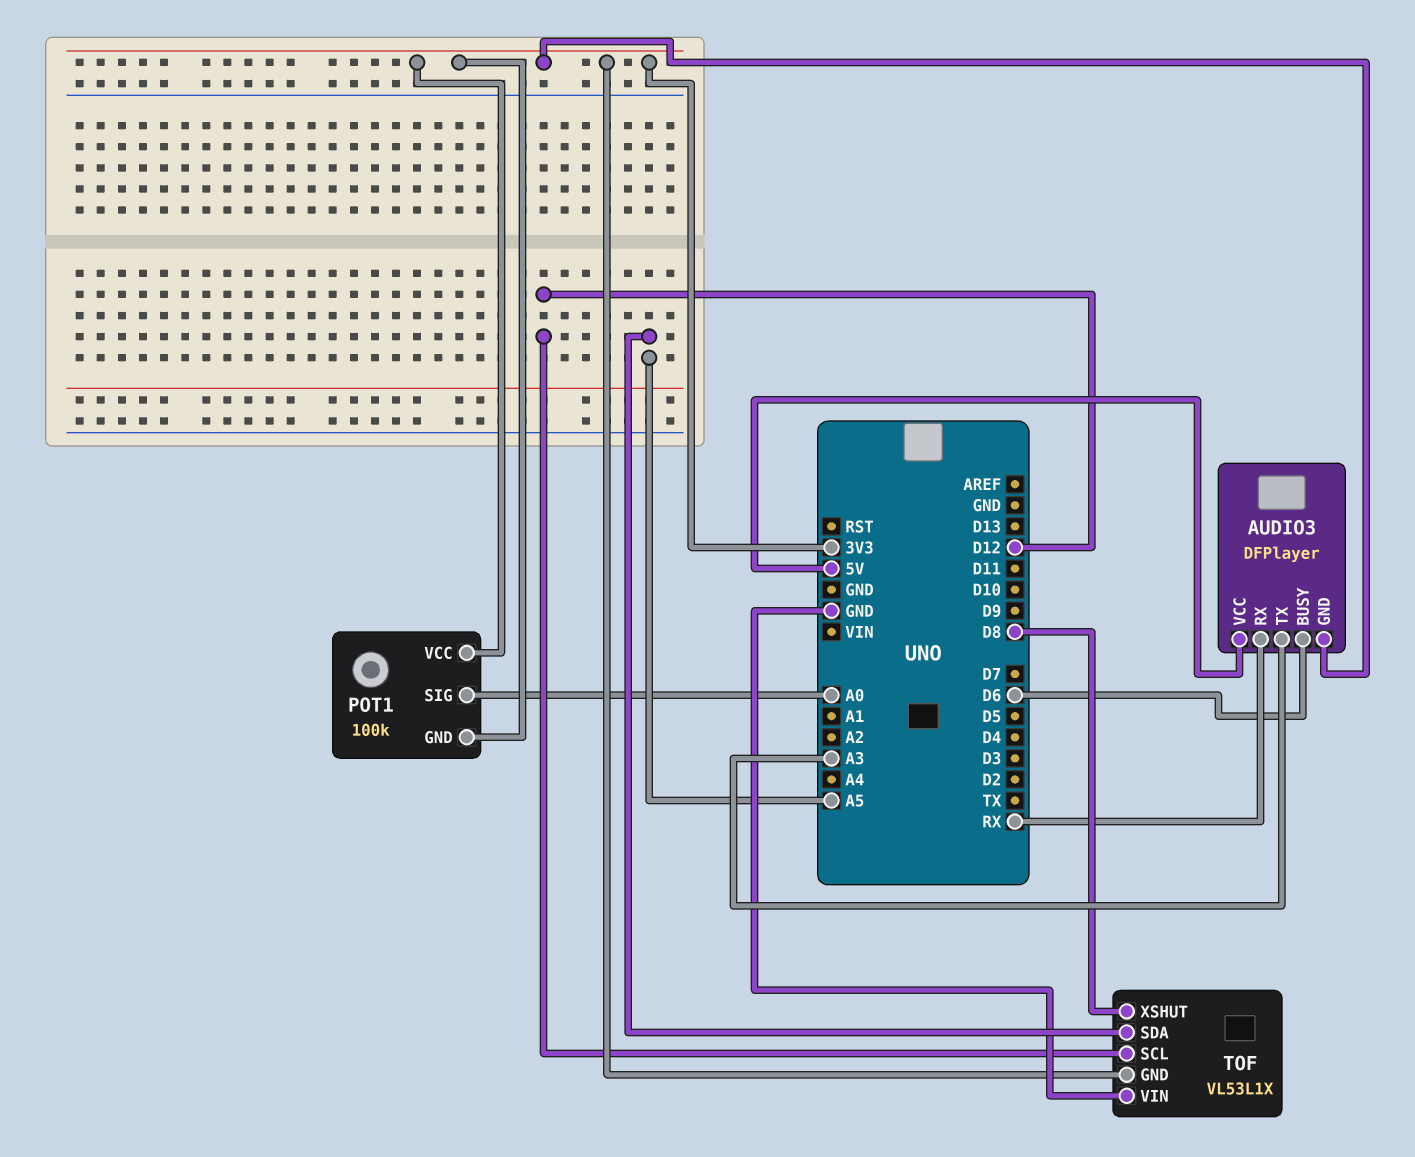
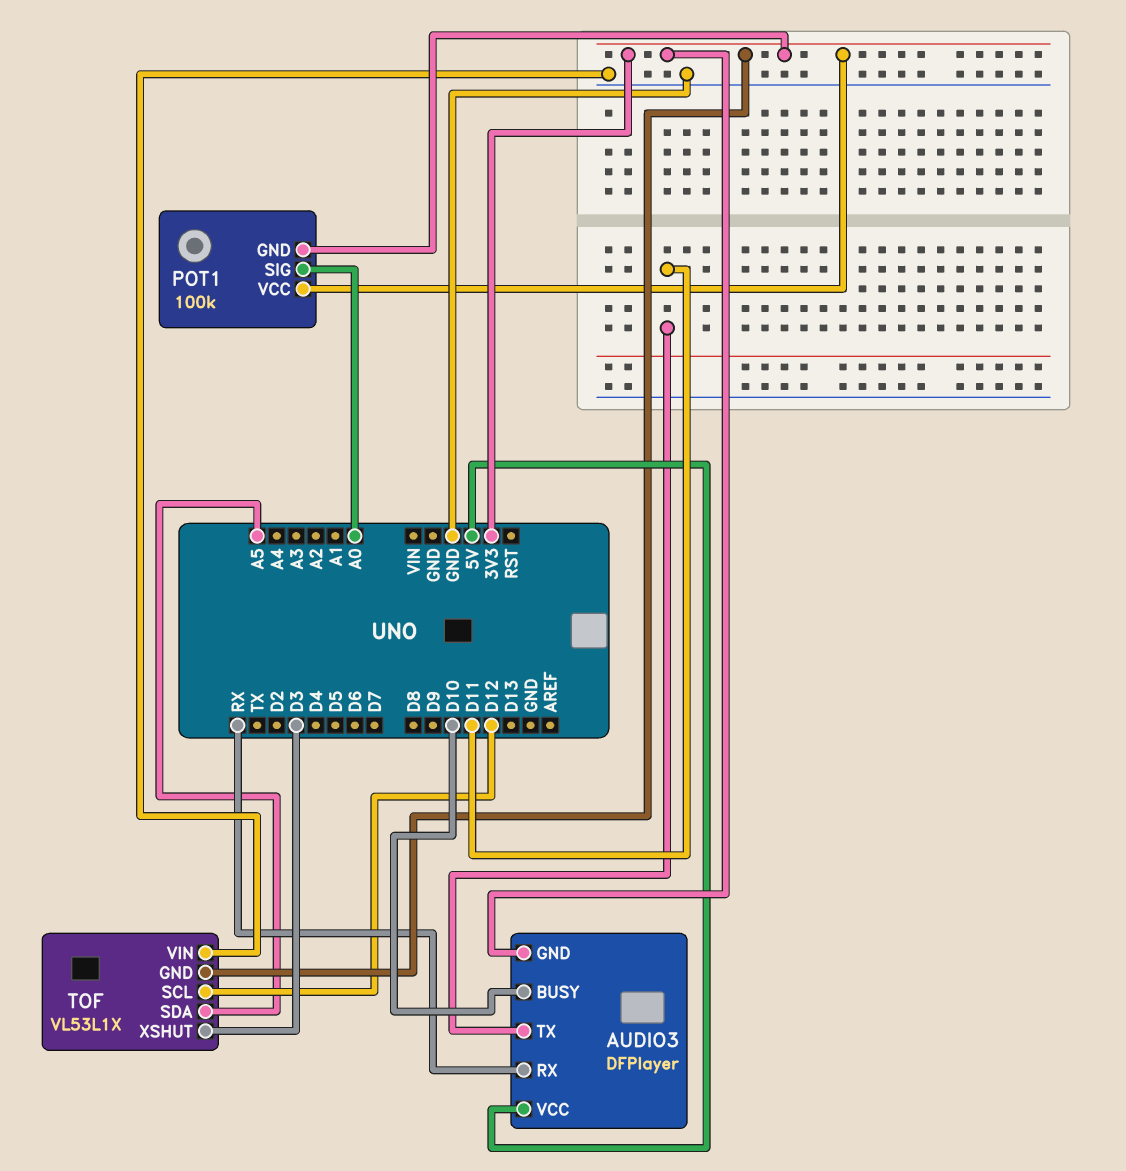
AUDIO3 pin BUSY: D6 -> D10
AUDIO3 pin TX: A3 -> D11
TOF pin XSHUT: D8 -> D3

